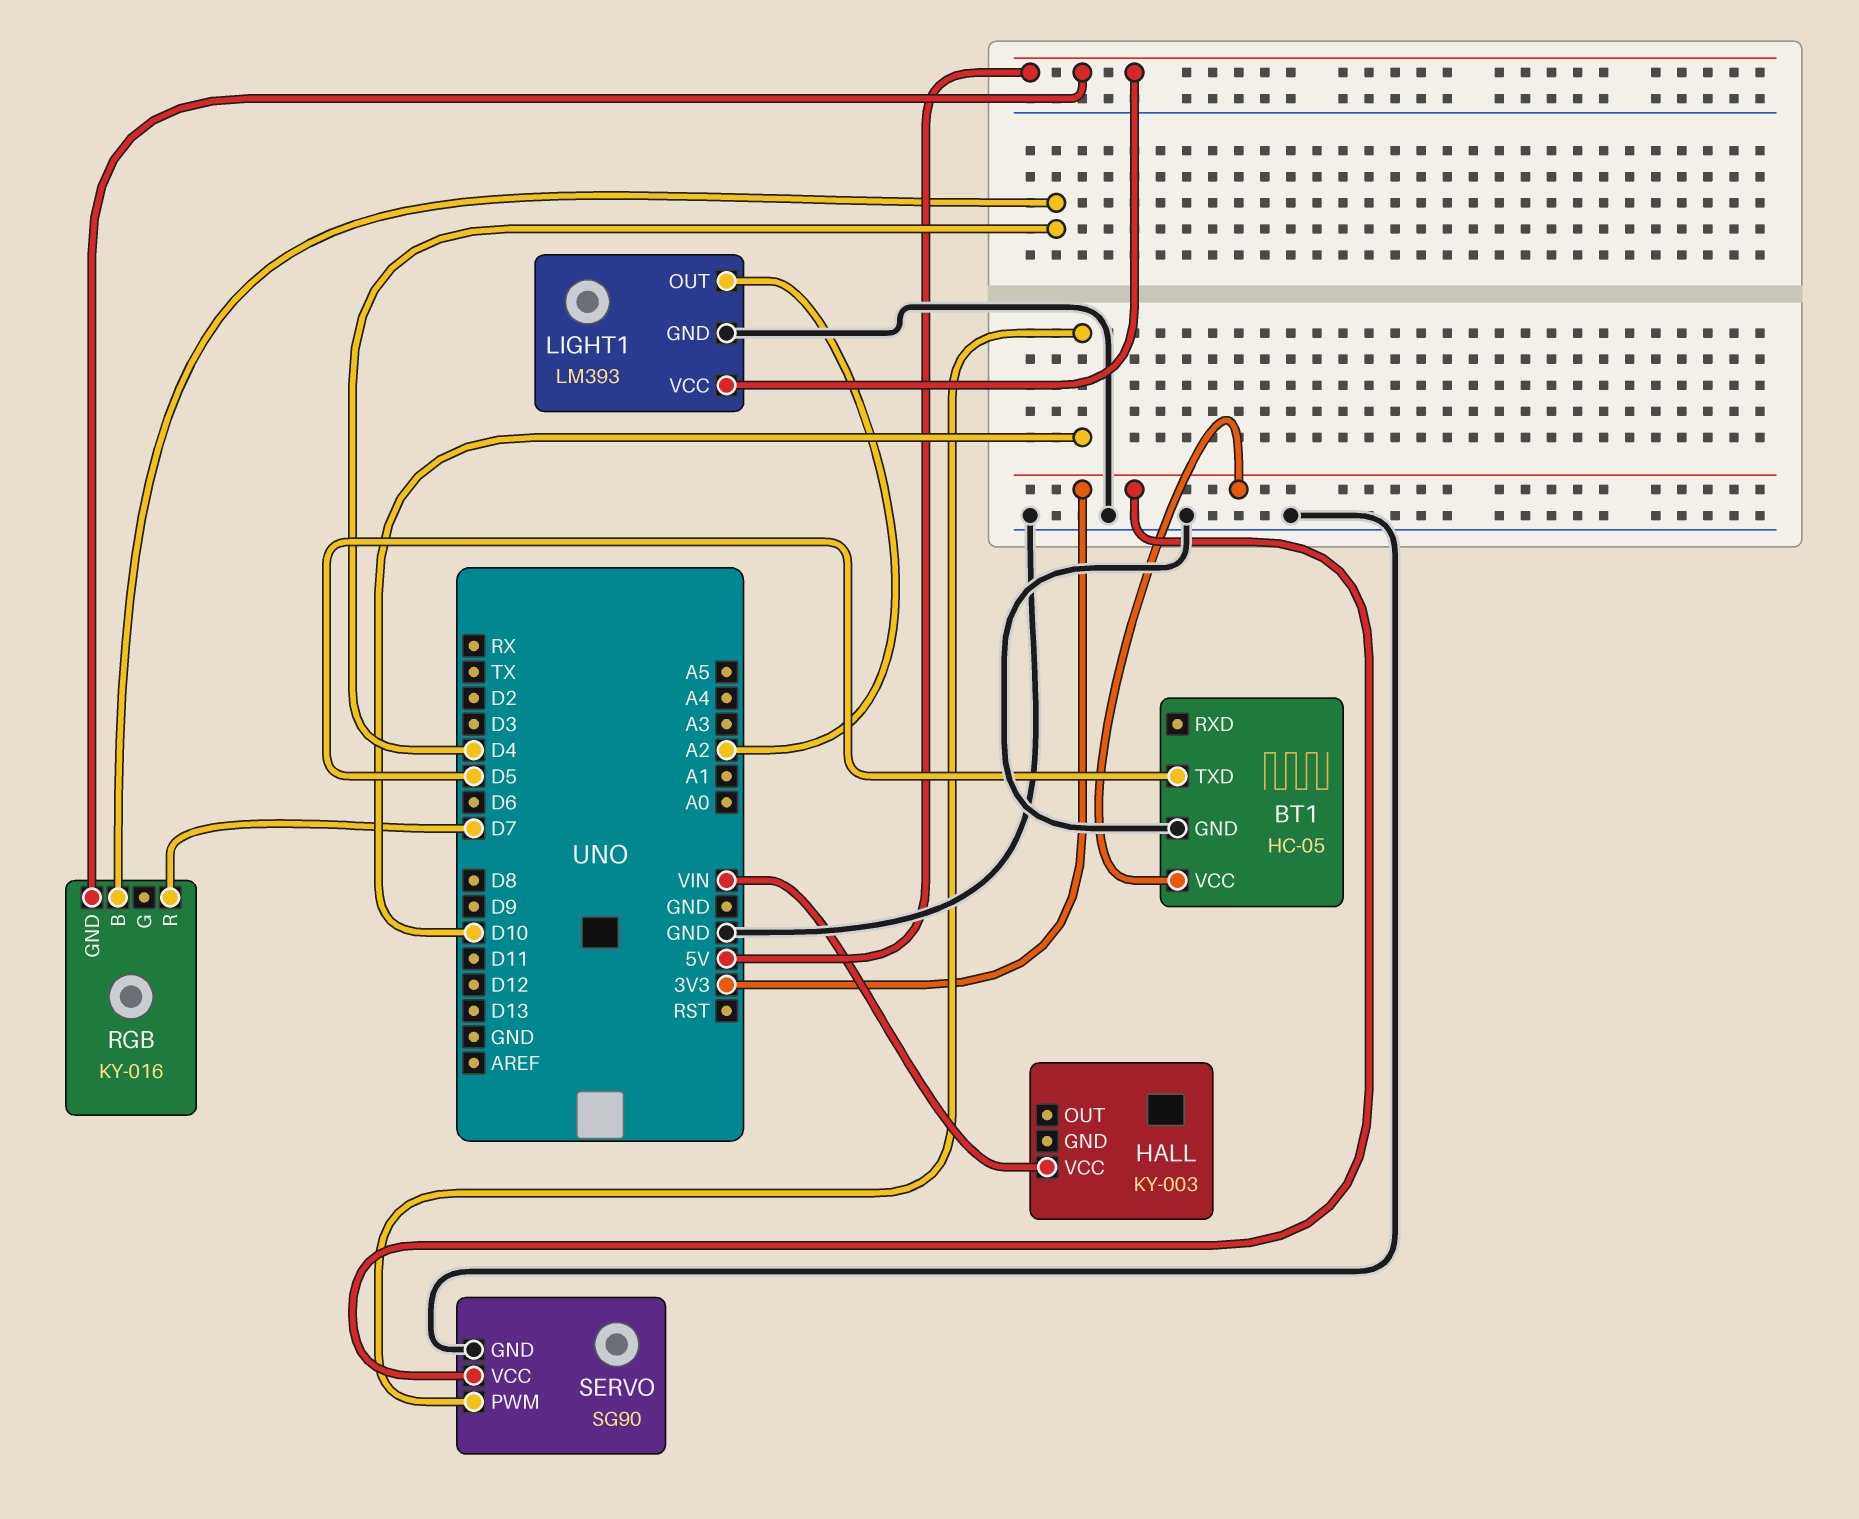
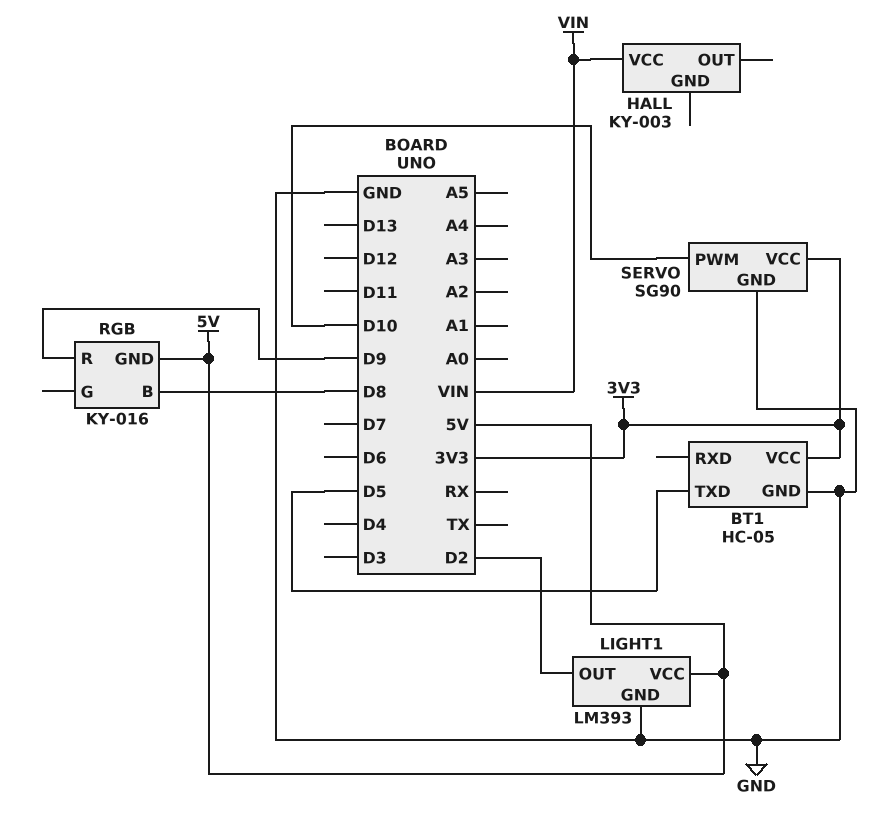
LIGHT1 pin OUT: A2 -> D2
RGB pin B: D4 -> D8
RGB pin R: D7 -> D9

